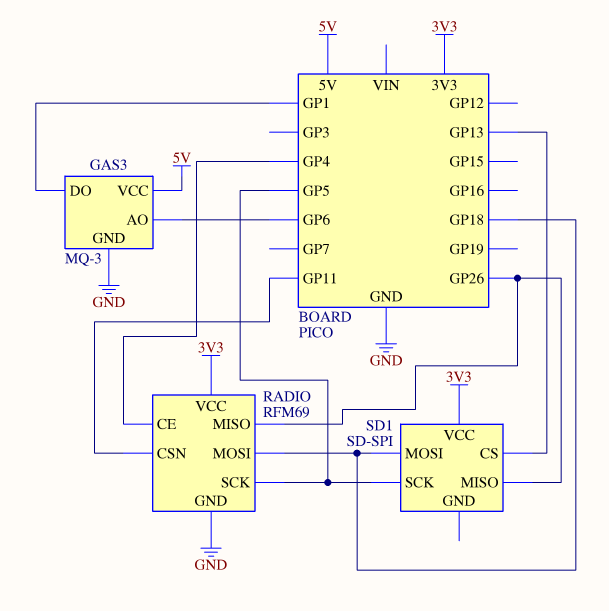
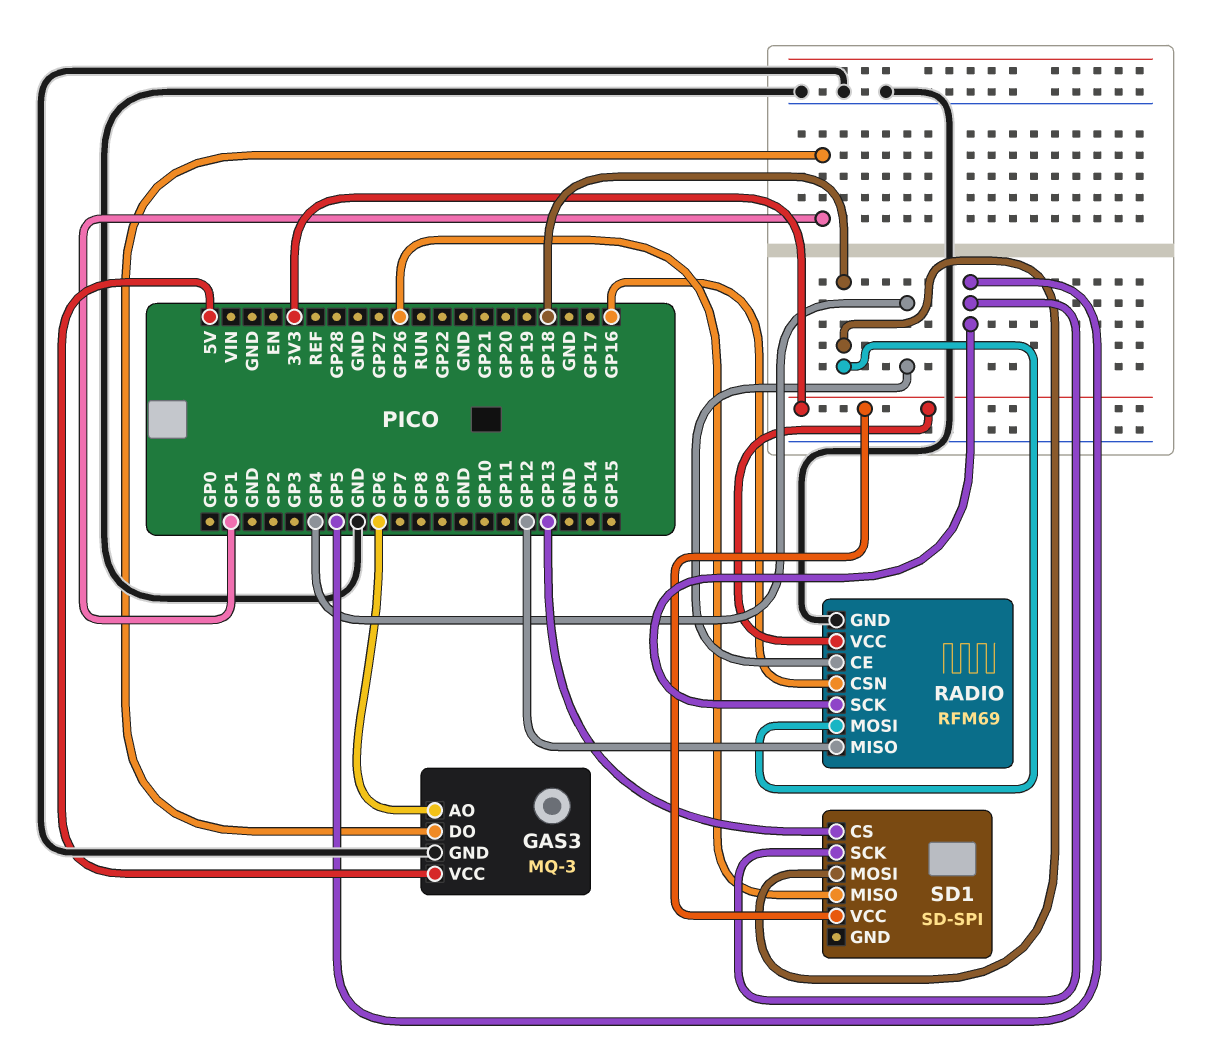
RADIO pin CSN: GP11 -> GP16
RADIO pin MISO: GP26 -> GP12

